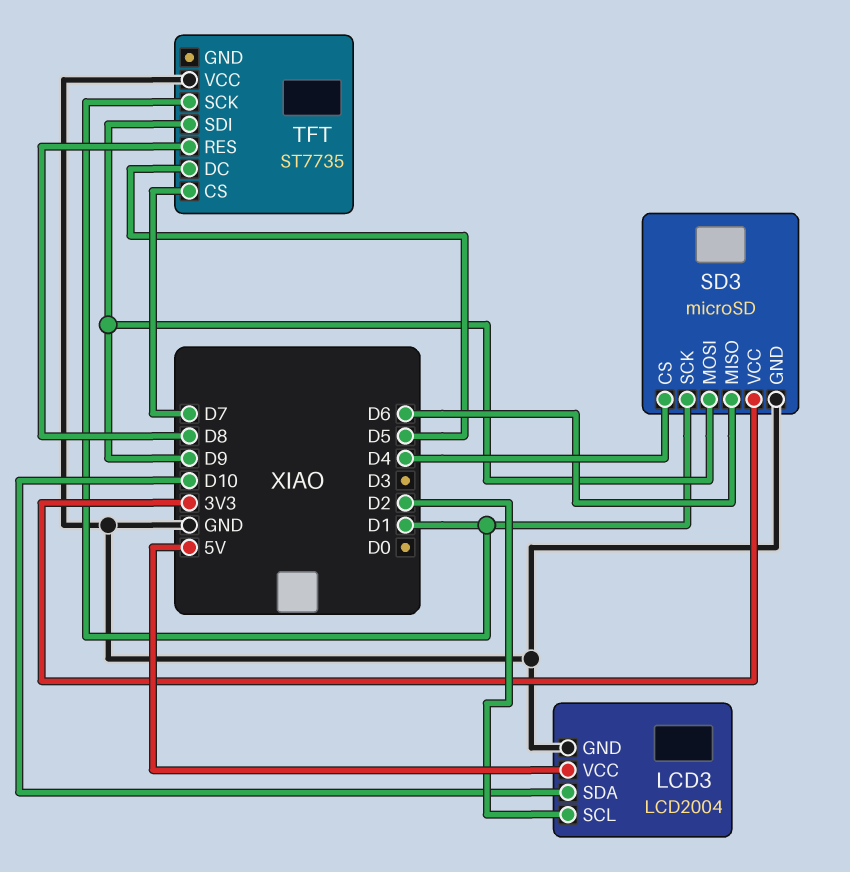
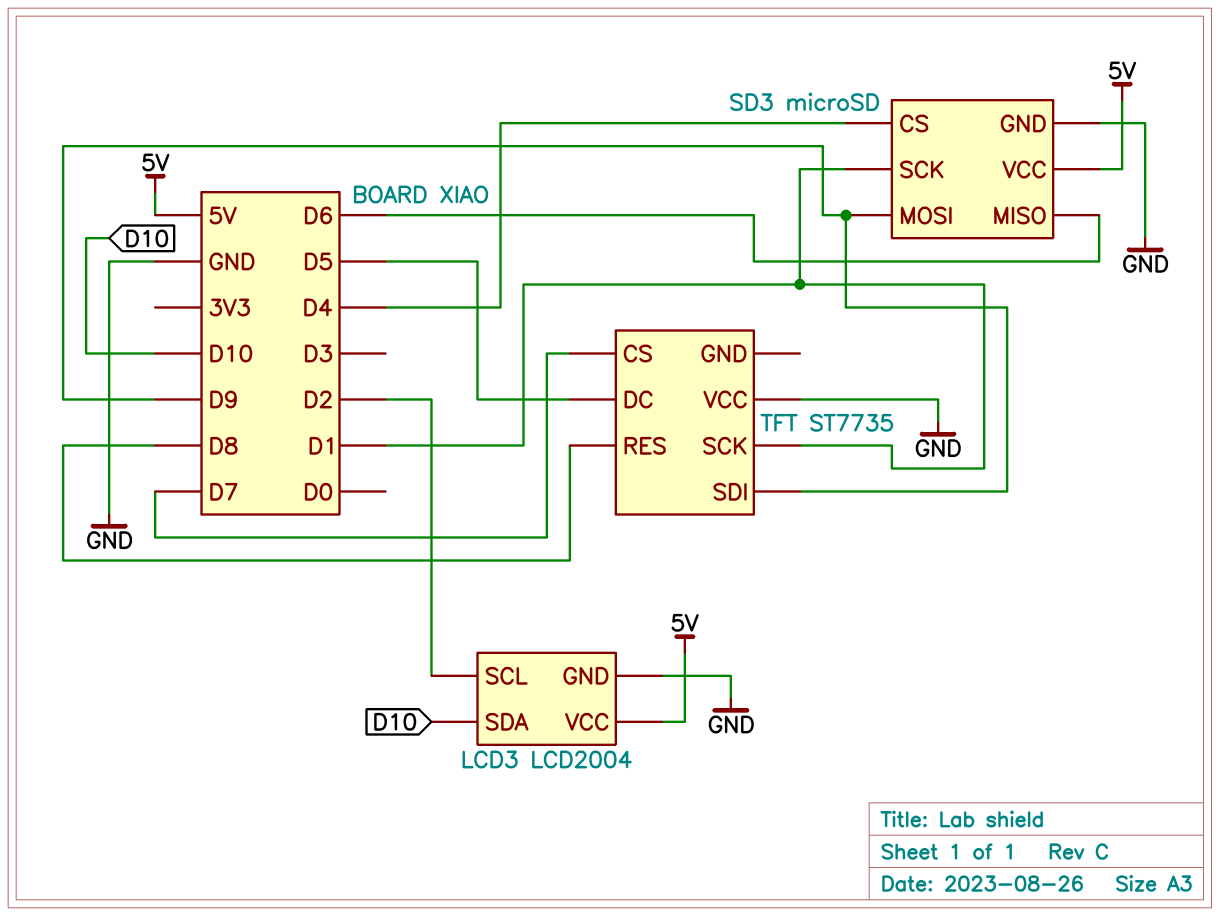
SD3 pin VCC: 3V3 -> 5V

